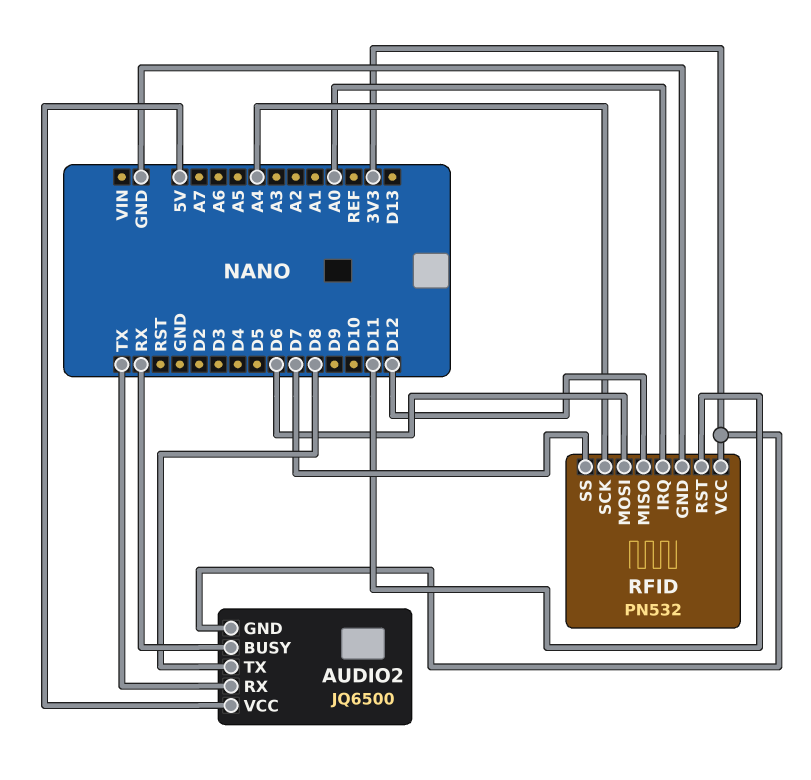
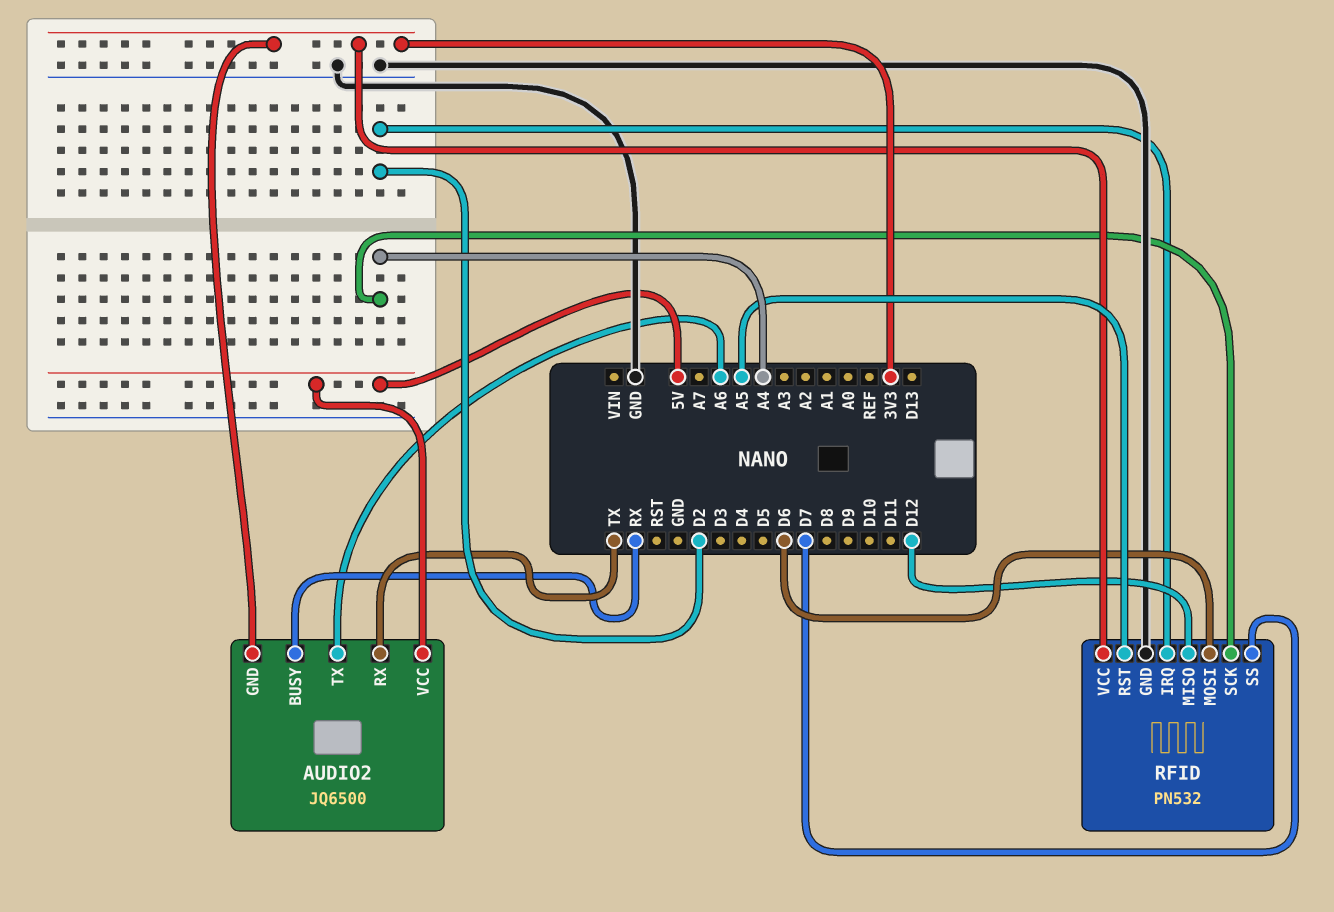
AUDIO2 pin TX: D8 -> A6
RFID pin IRQ: A0 -> D2
RFID pin RST: D11 -> A5

